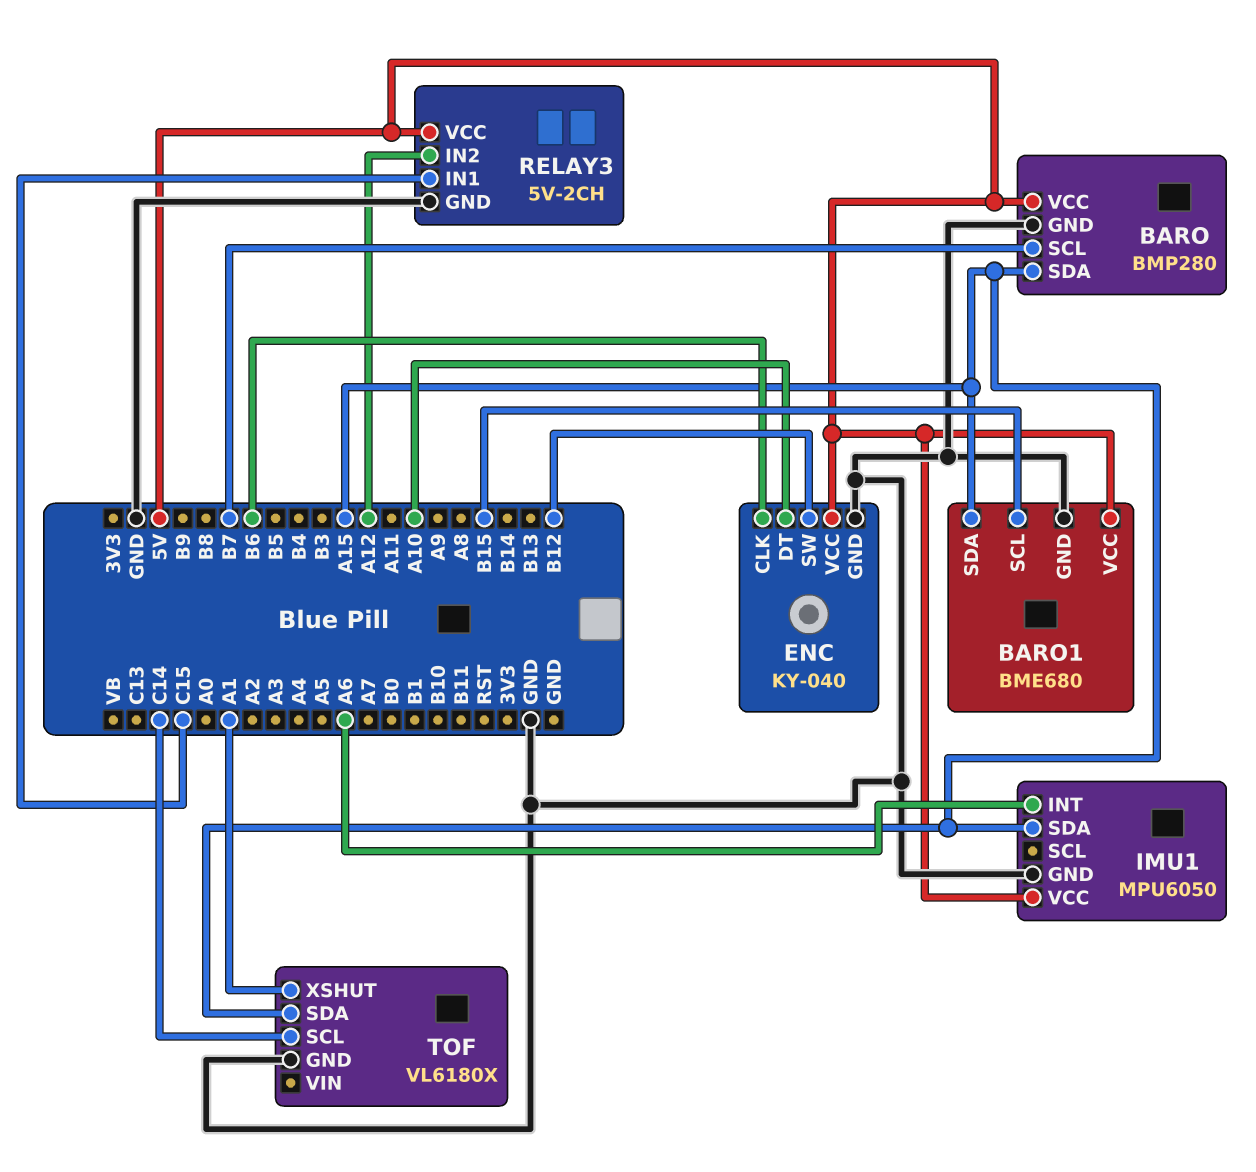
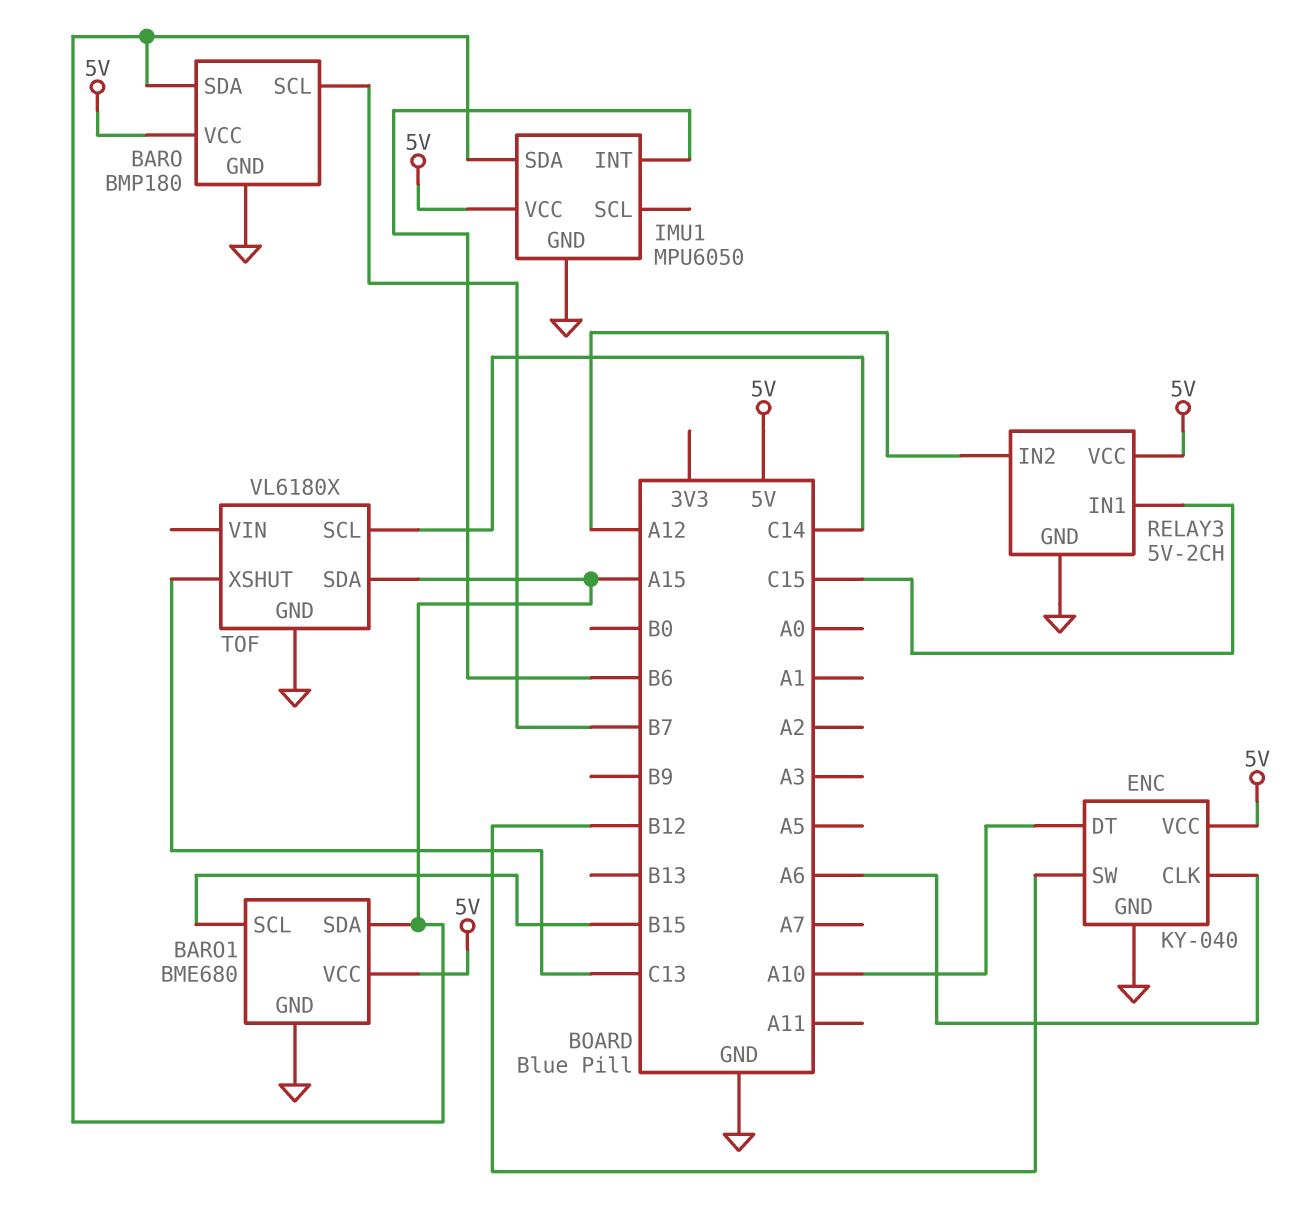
BARO: BMP280 -> BMP180
ENC pin CLK: B6 -> A6
IMU1 pin INT: A6 -> B6
TOF pin XSHUT: A1 -> C13

